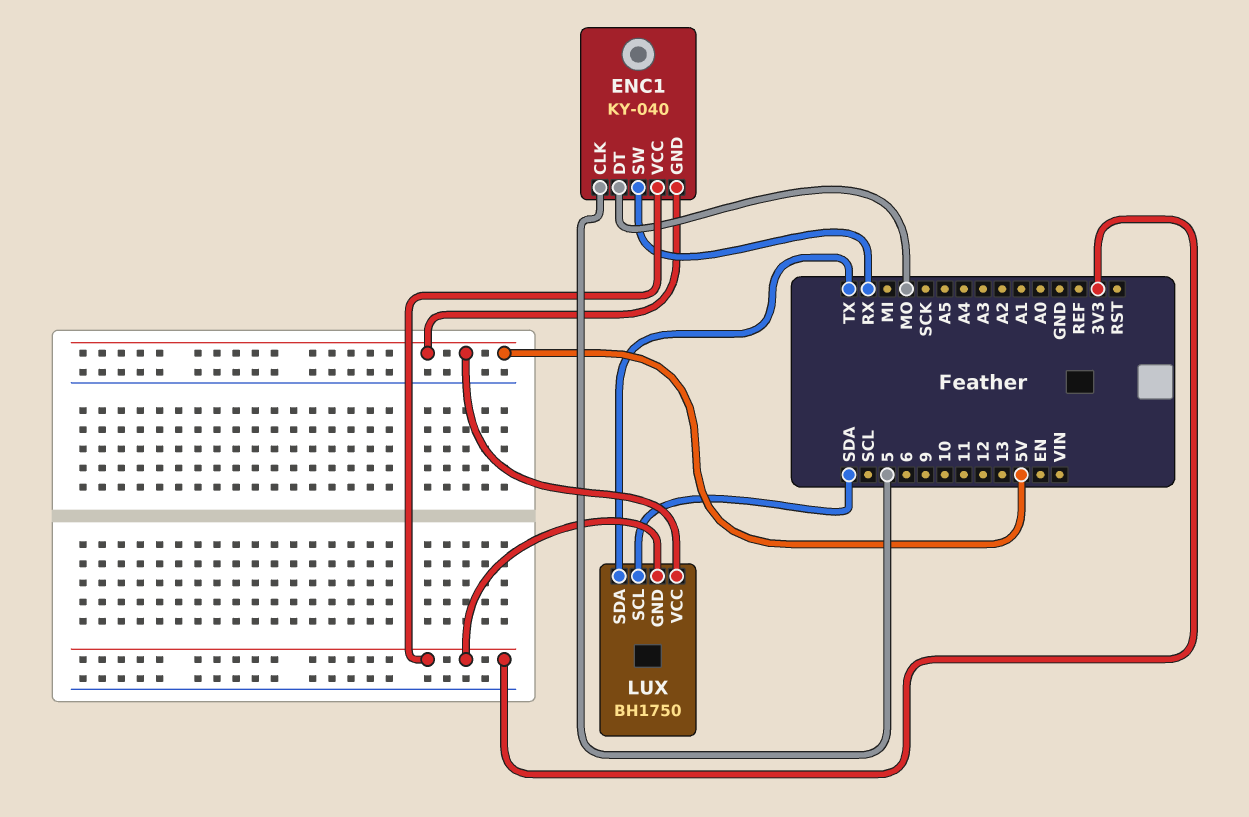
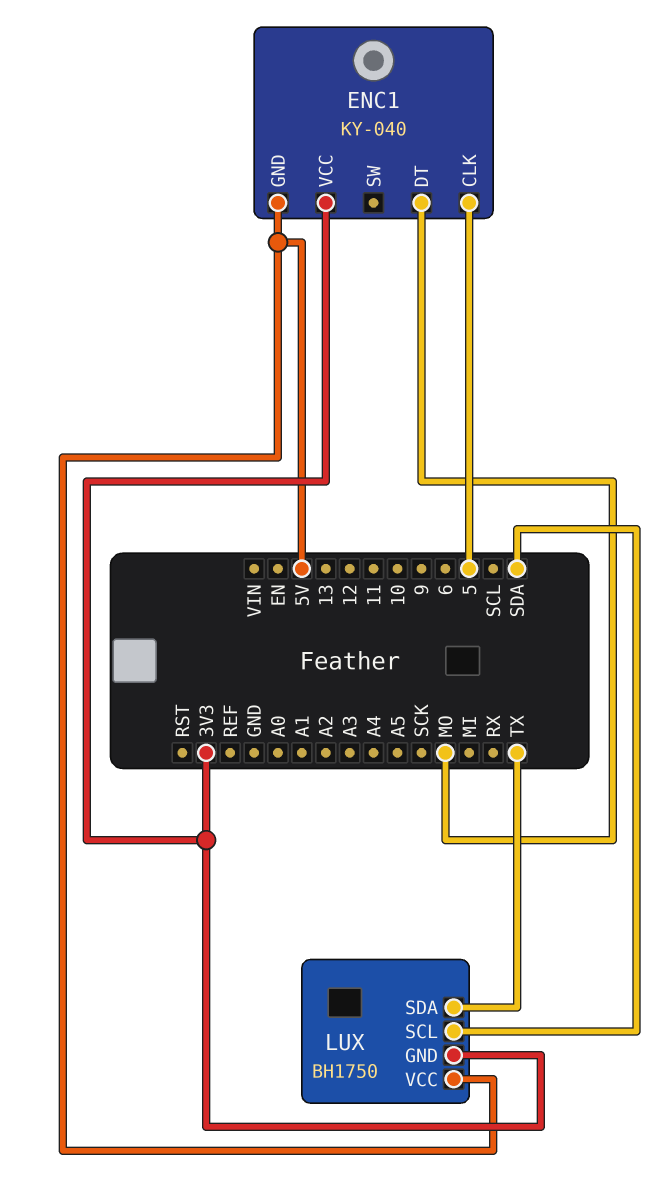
ENC1 pin SW: RX -> none

